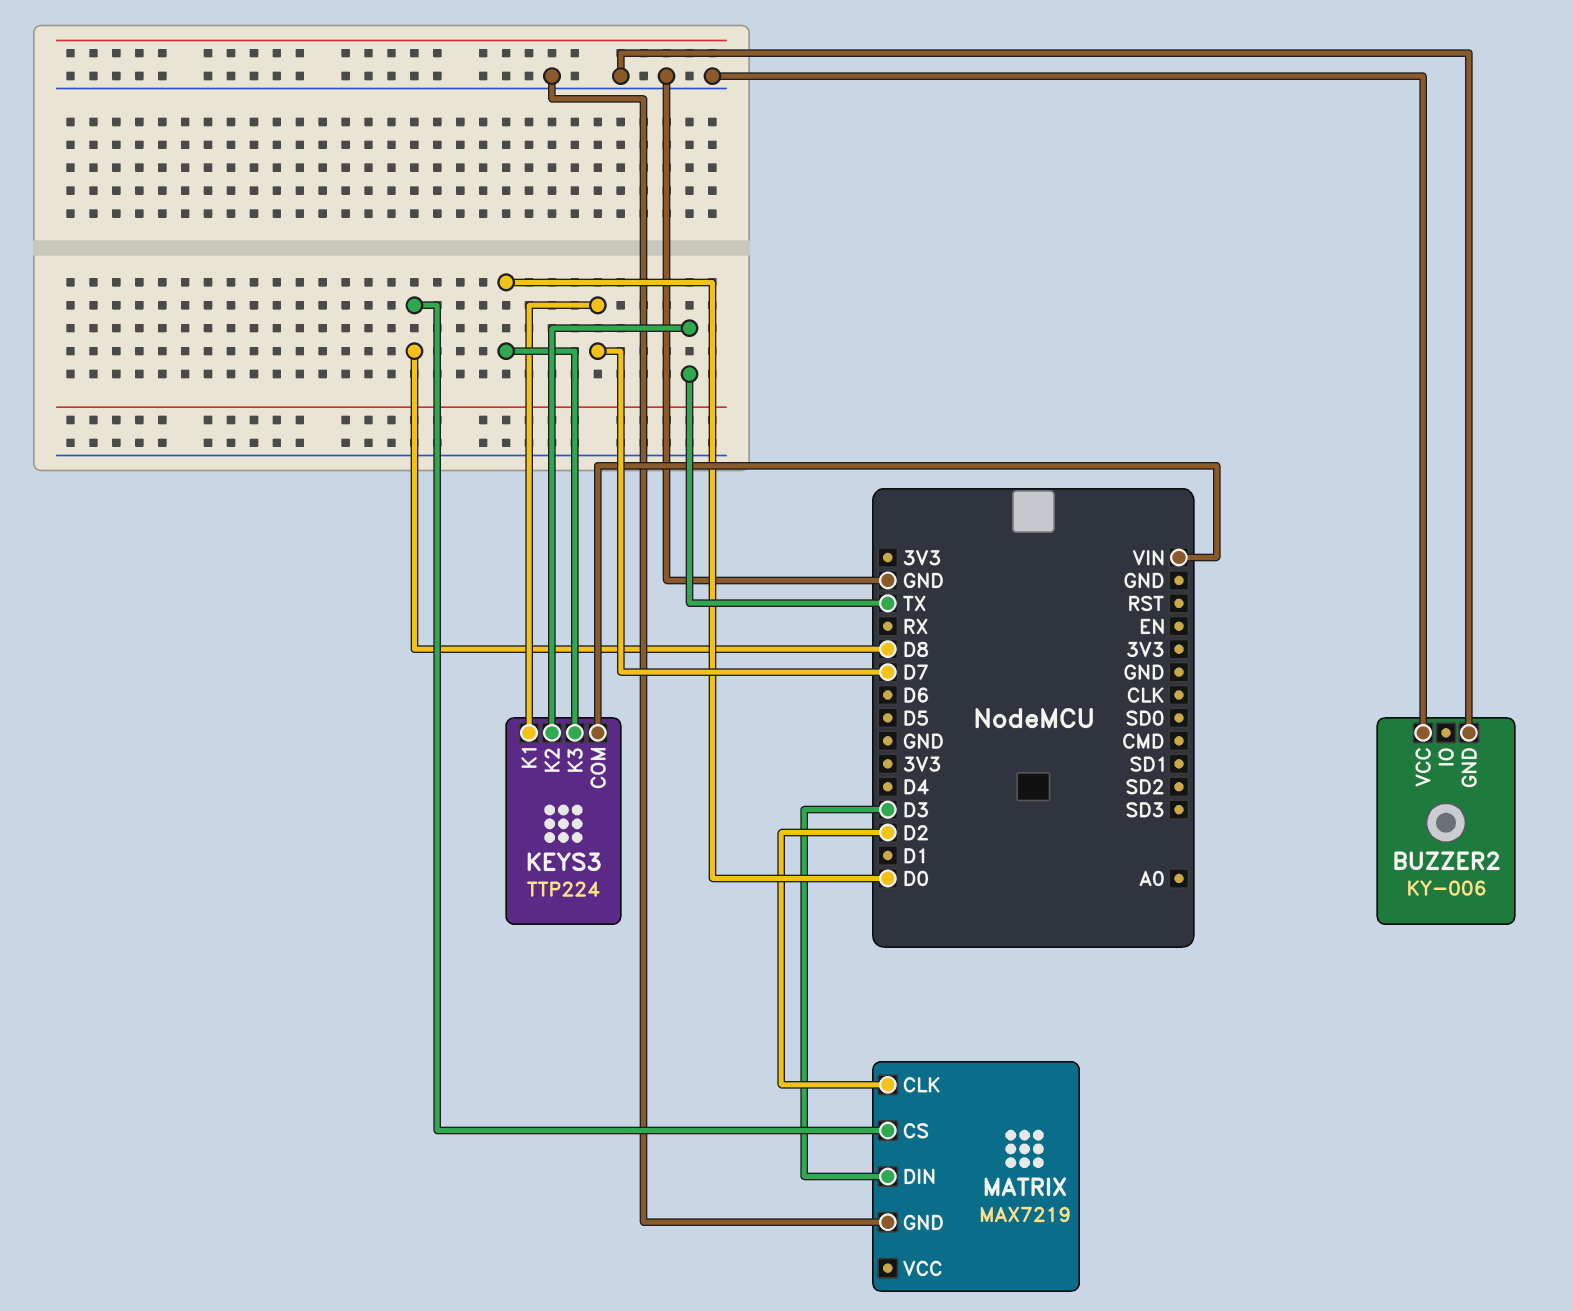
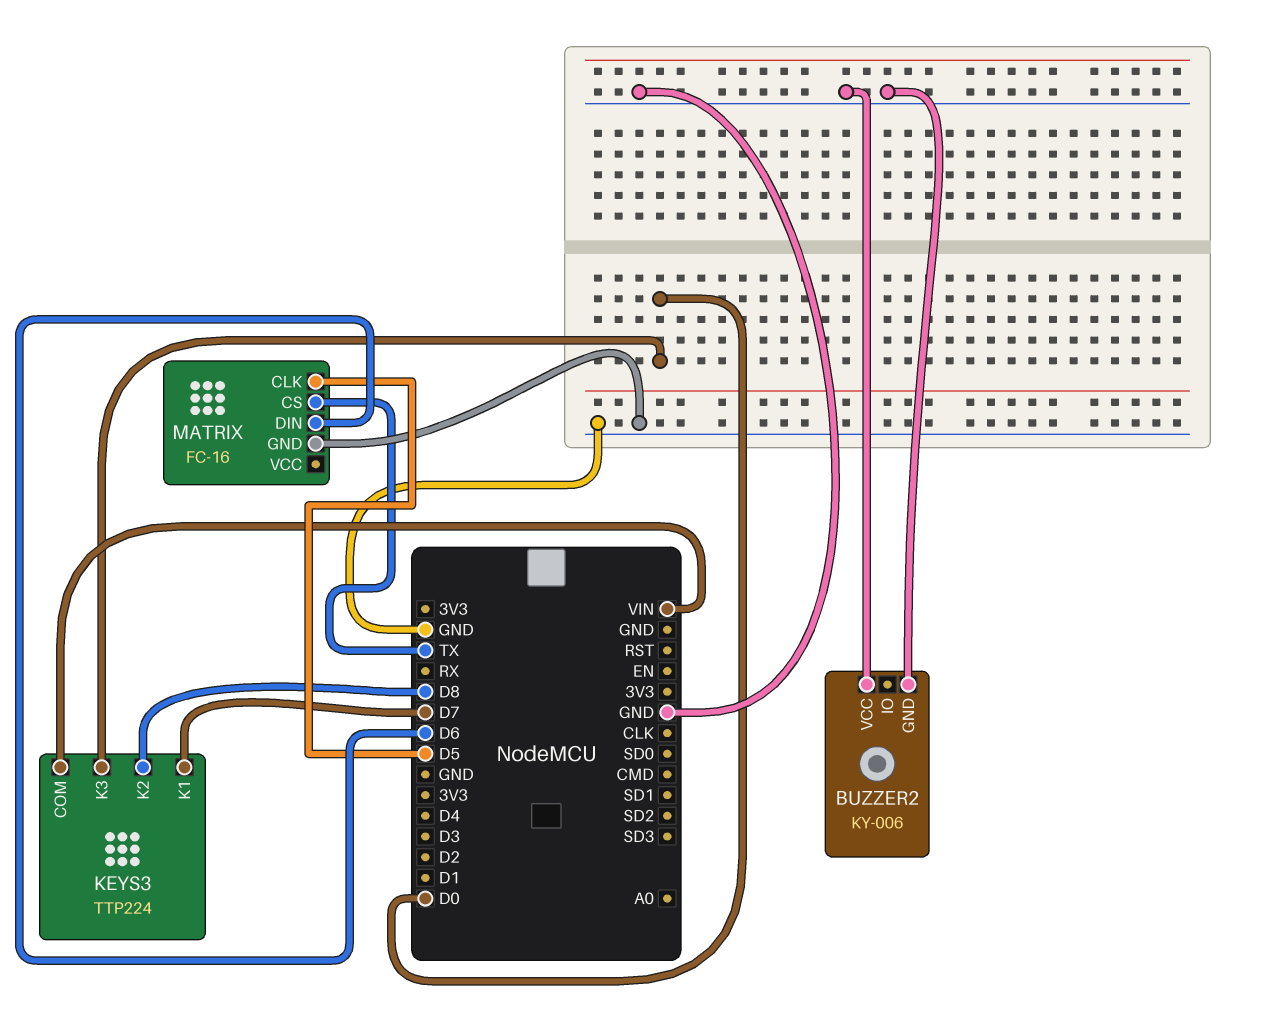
KEYS3 pin K2: TX -> D8
MATRIX: MAX7219 -> FC-16
MATRIX pin CLK: D2 -> D5
MATRIX pin CS: D8 -> TX
MATRIX pin DIN: D3 -> D6

